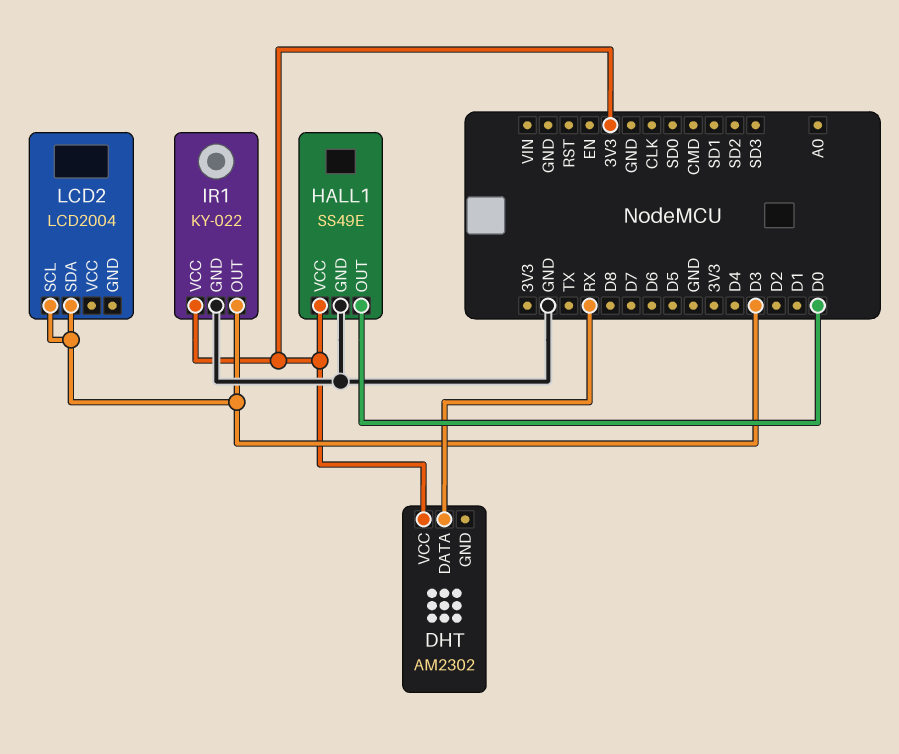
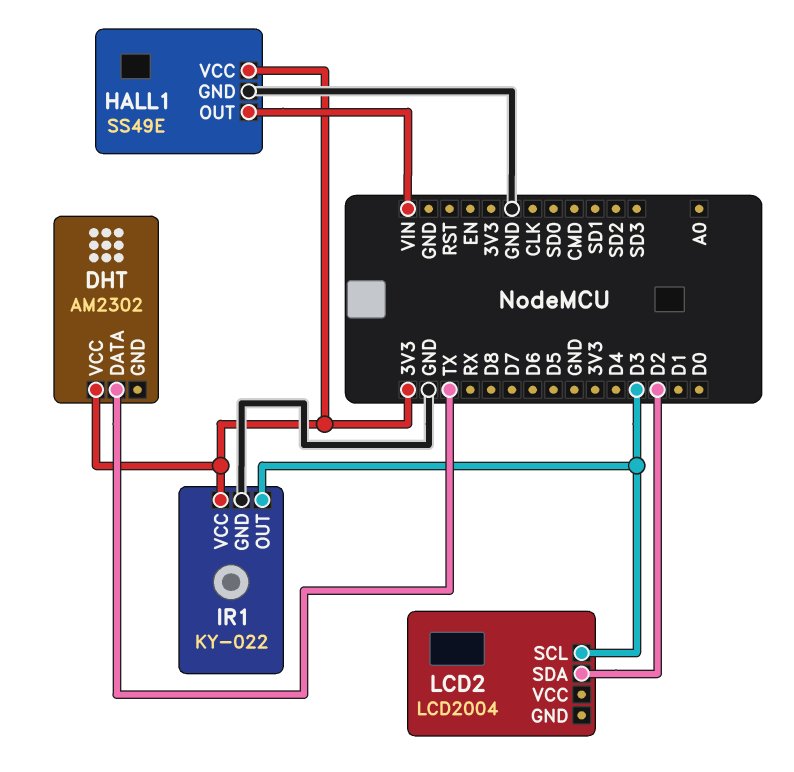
DHT pin DATA: RX -> TX
HALL1 pin OUT: D0 -> VIN
LCD2 pin SDA: D3 -> D2

